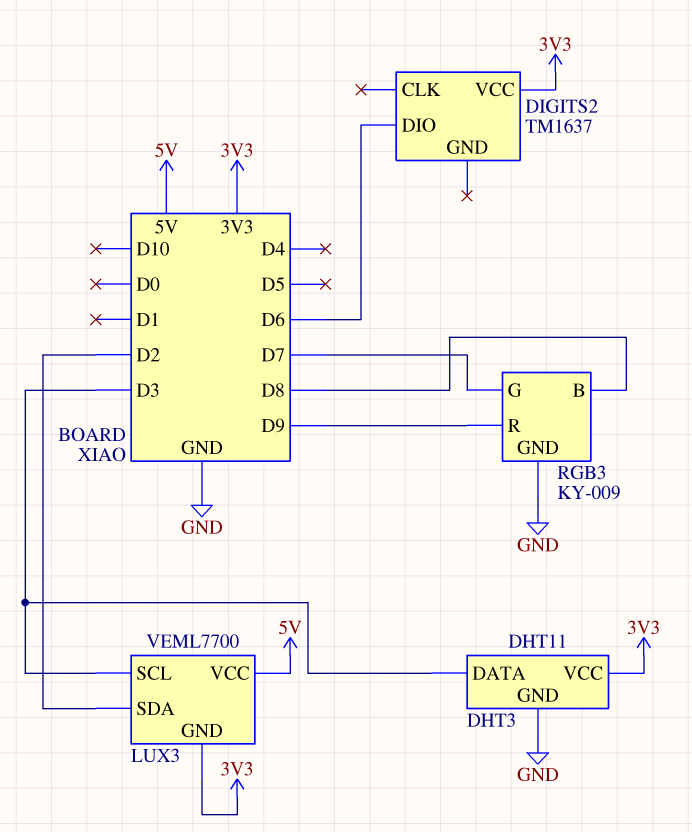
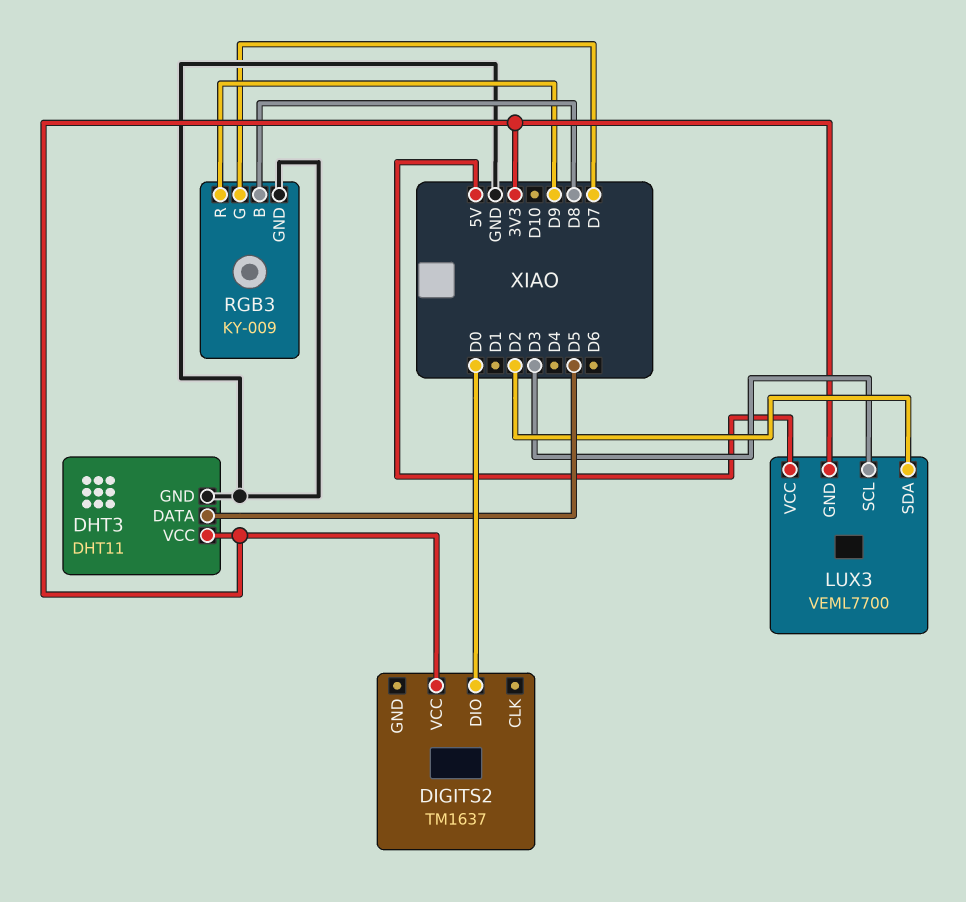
DHT3 pin DATA: D3 -> D5
DIGITS2 pin DIO: D6 -> D0

